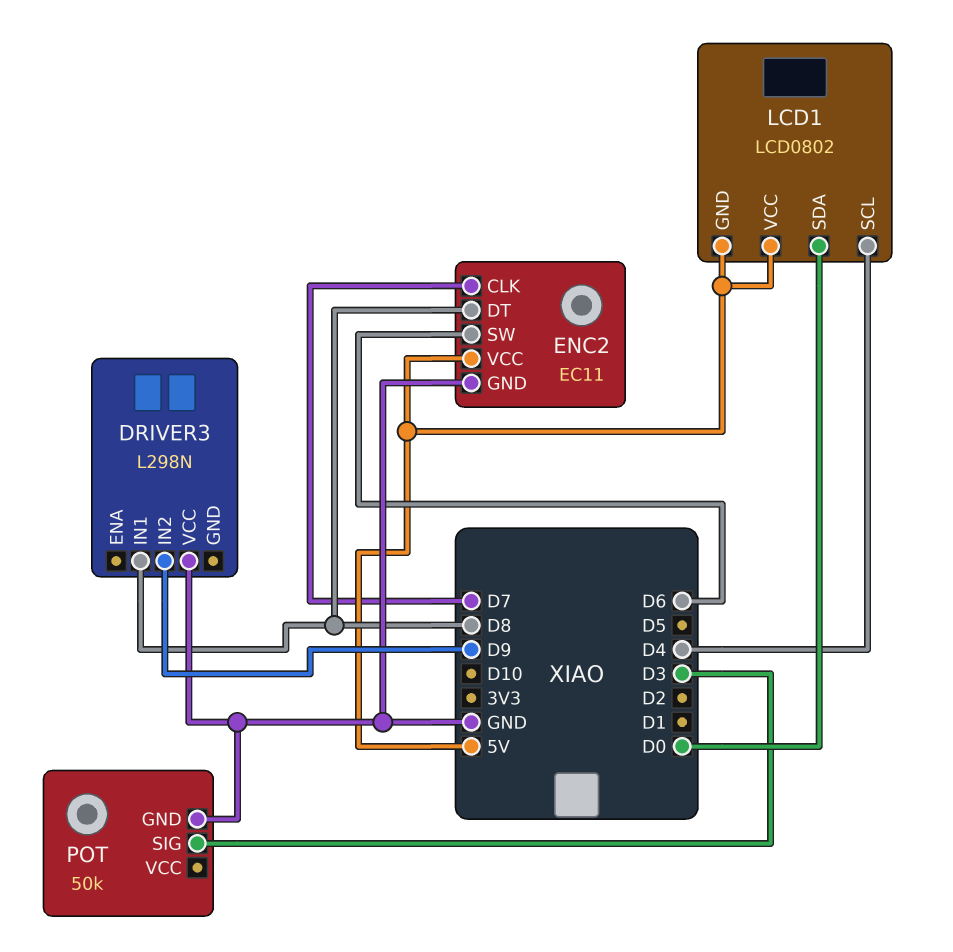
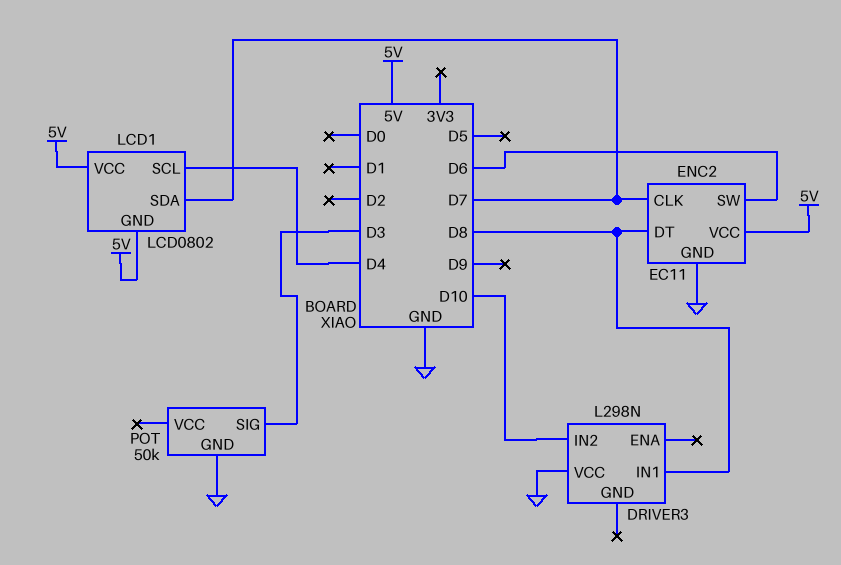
DRIVER3 pin IN2: D9 -> D10
LCD1 pin SDA: D0 -> D7

